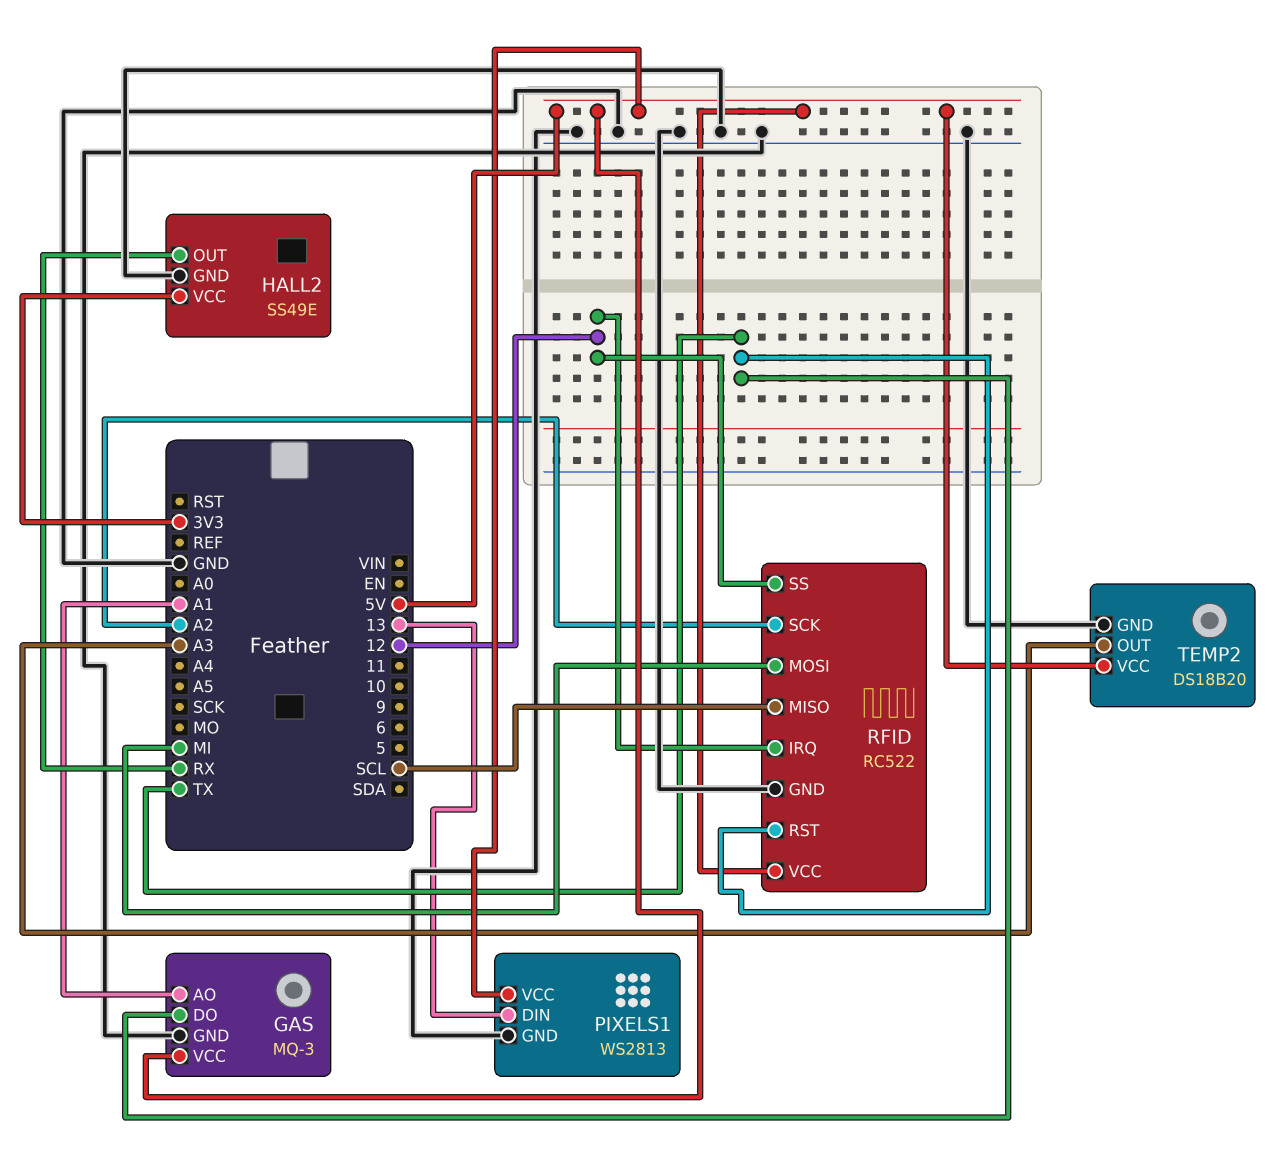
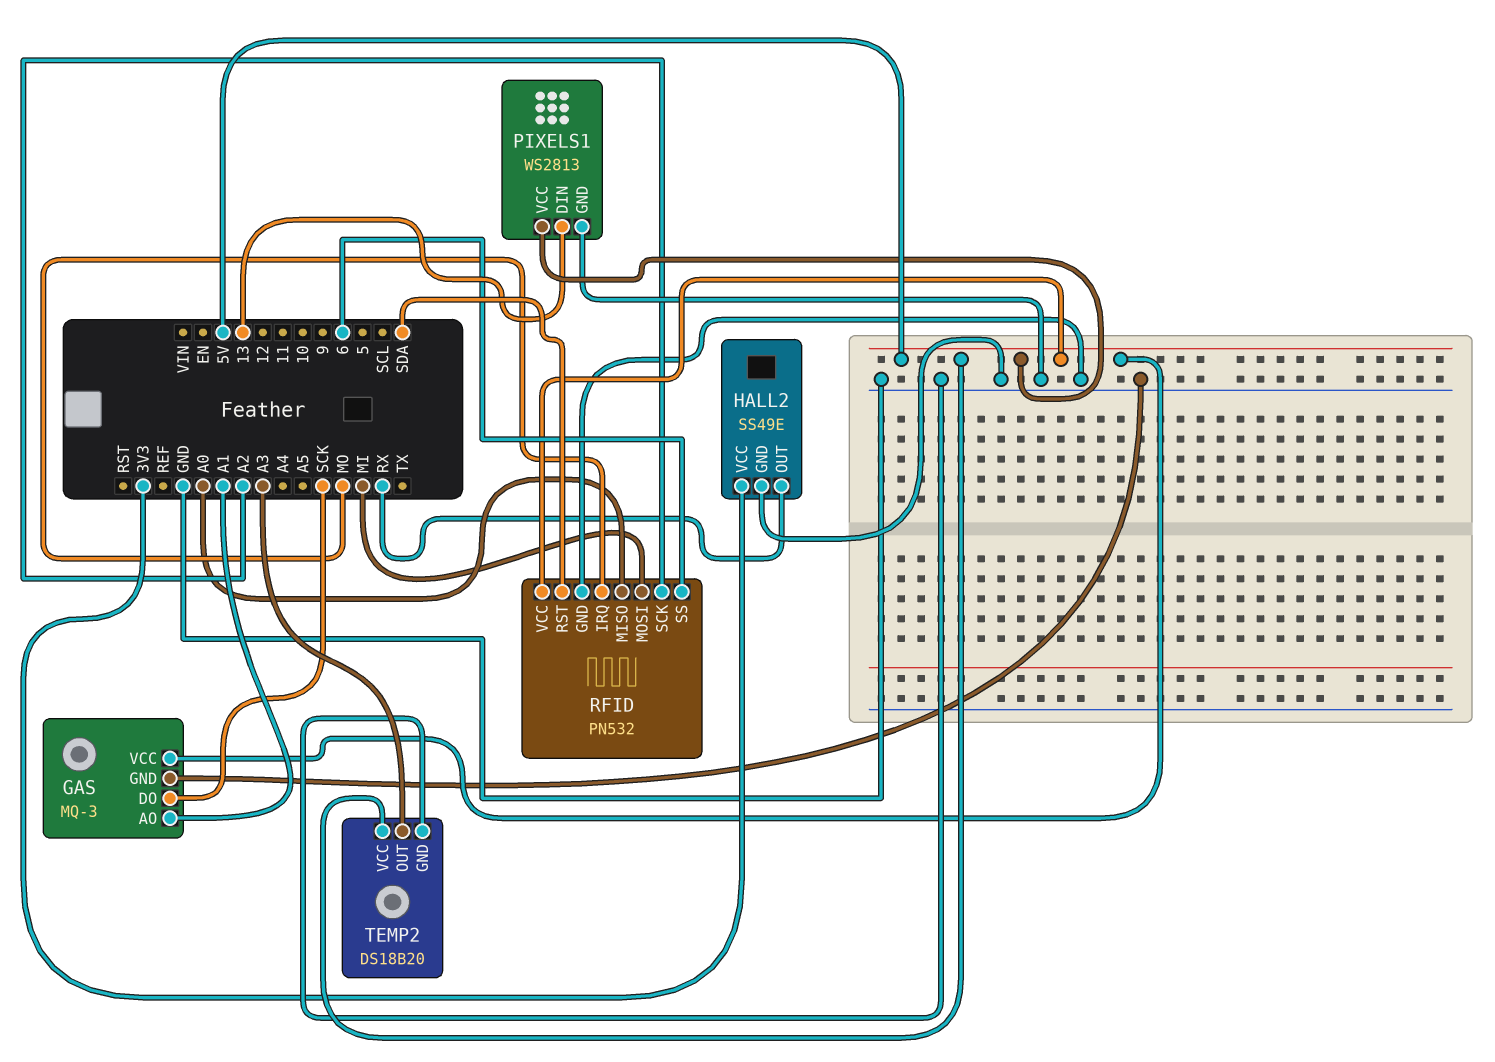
GAS pin DO: TX -> SCK
RFID: RC522 -> PN532
RFID pin IRQ: 12 -> MO
RFID pin MISO: SCL -> A0
RFID pin RST: TX -> SDA
RFID pin SS: 12 -> 6

